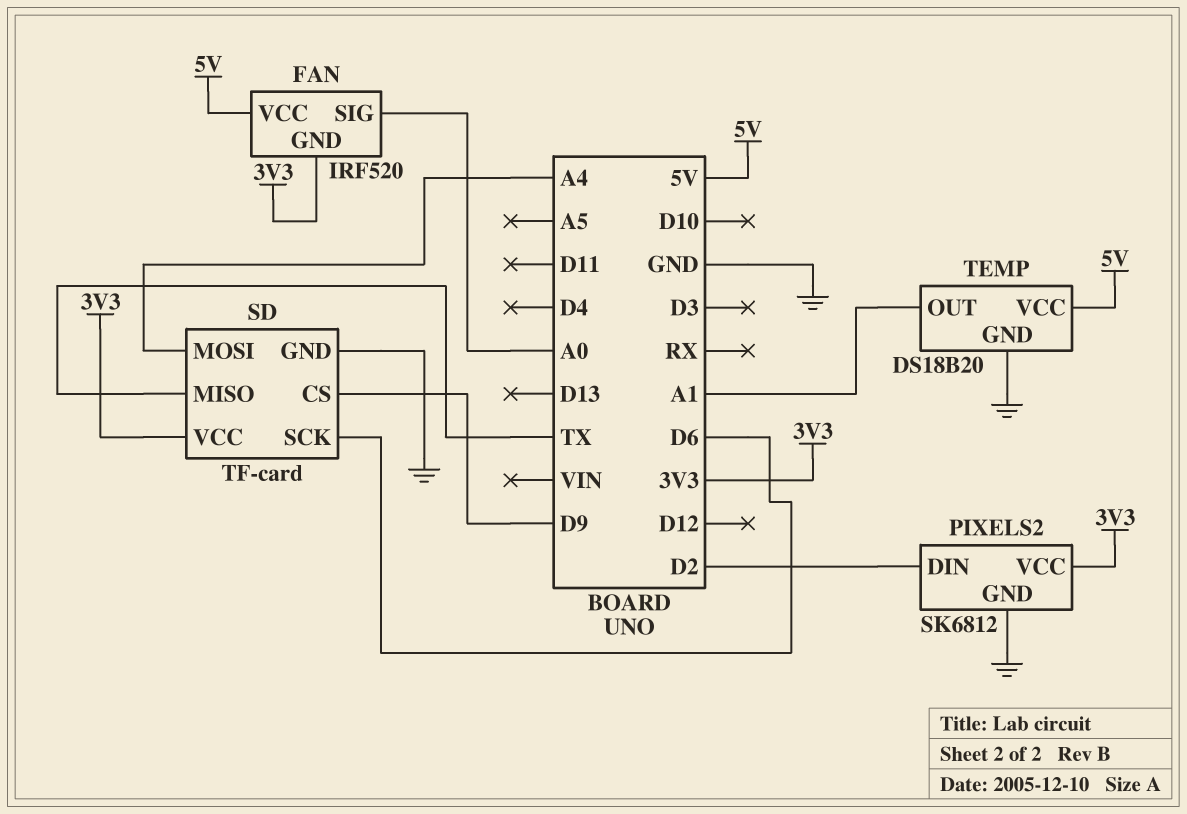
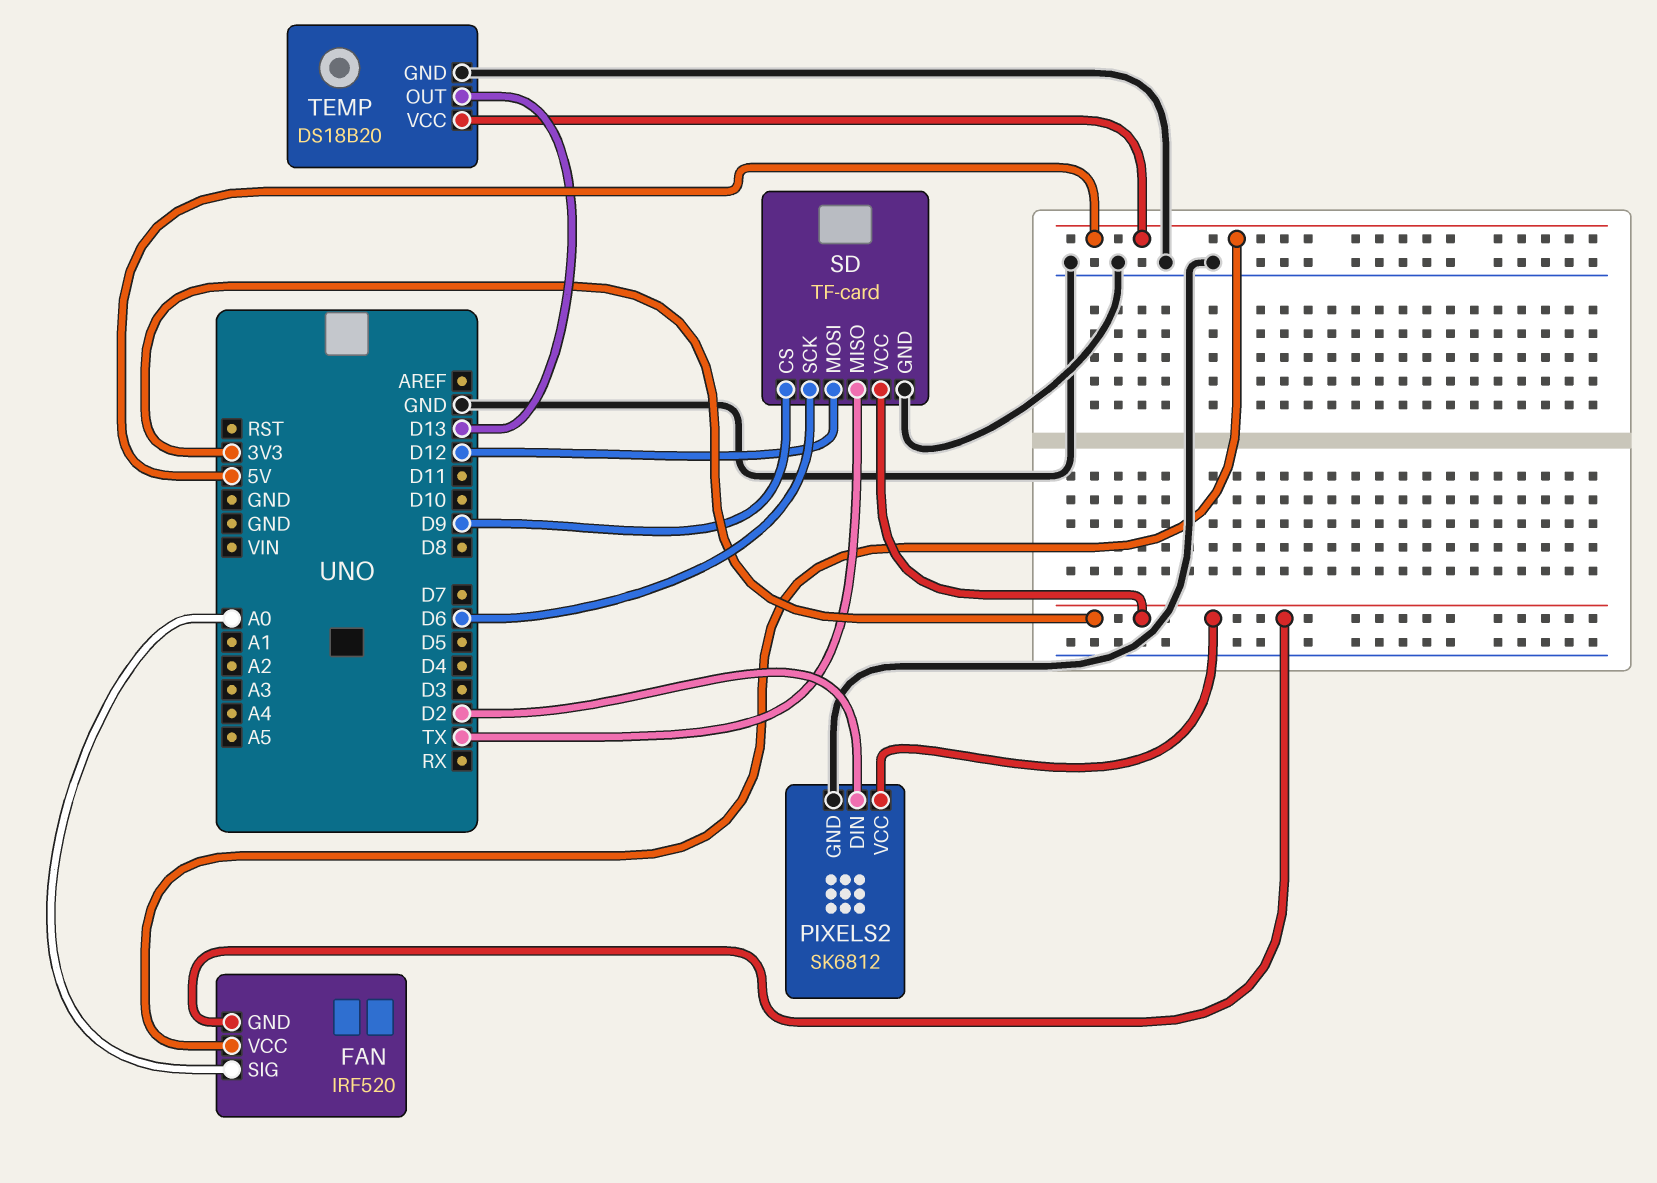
SD pin MOSI: A4 -> D12
TEMP pin OUT: A1 -> D13

